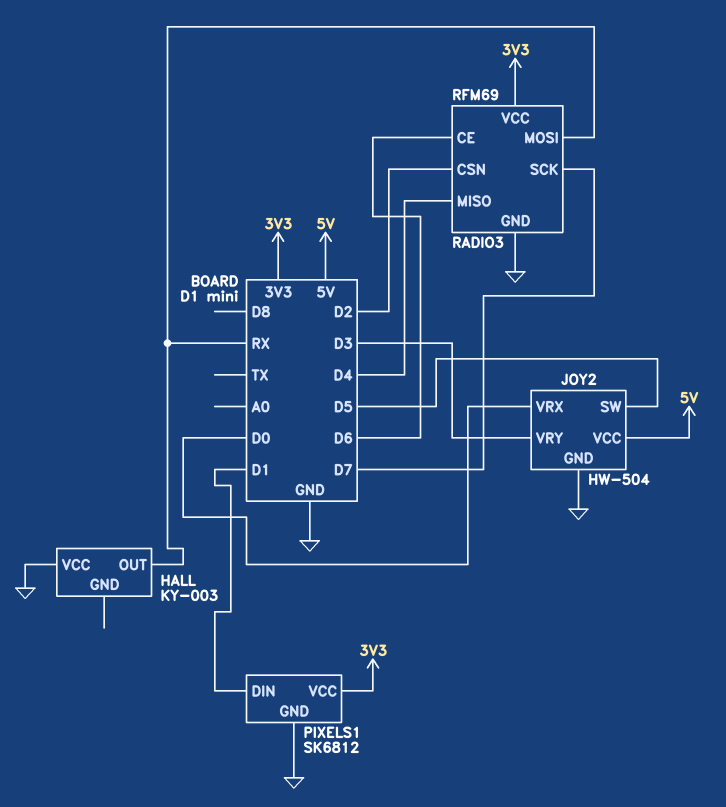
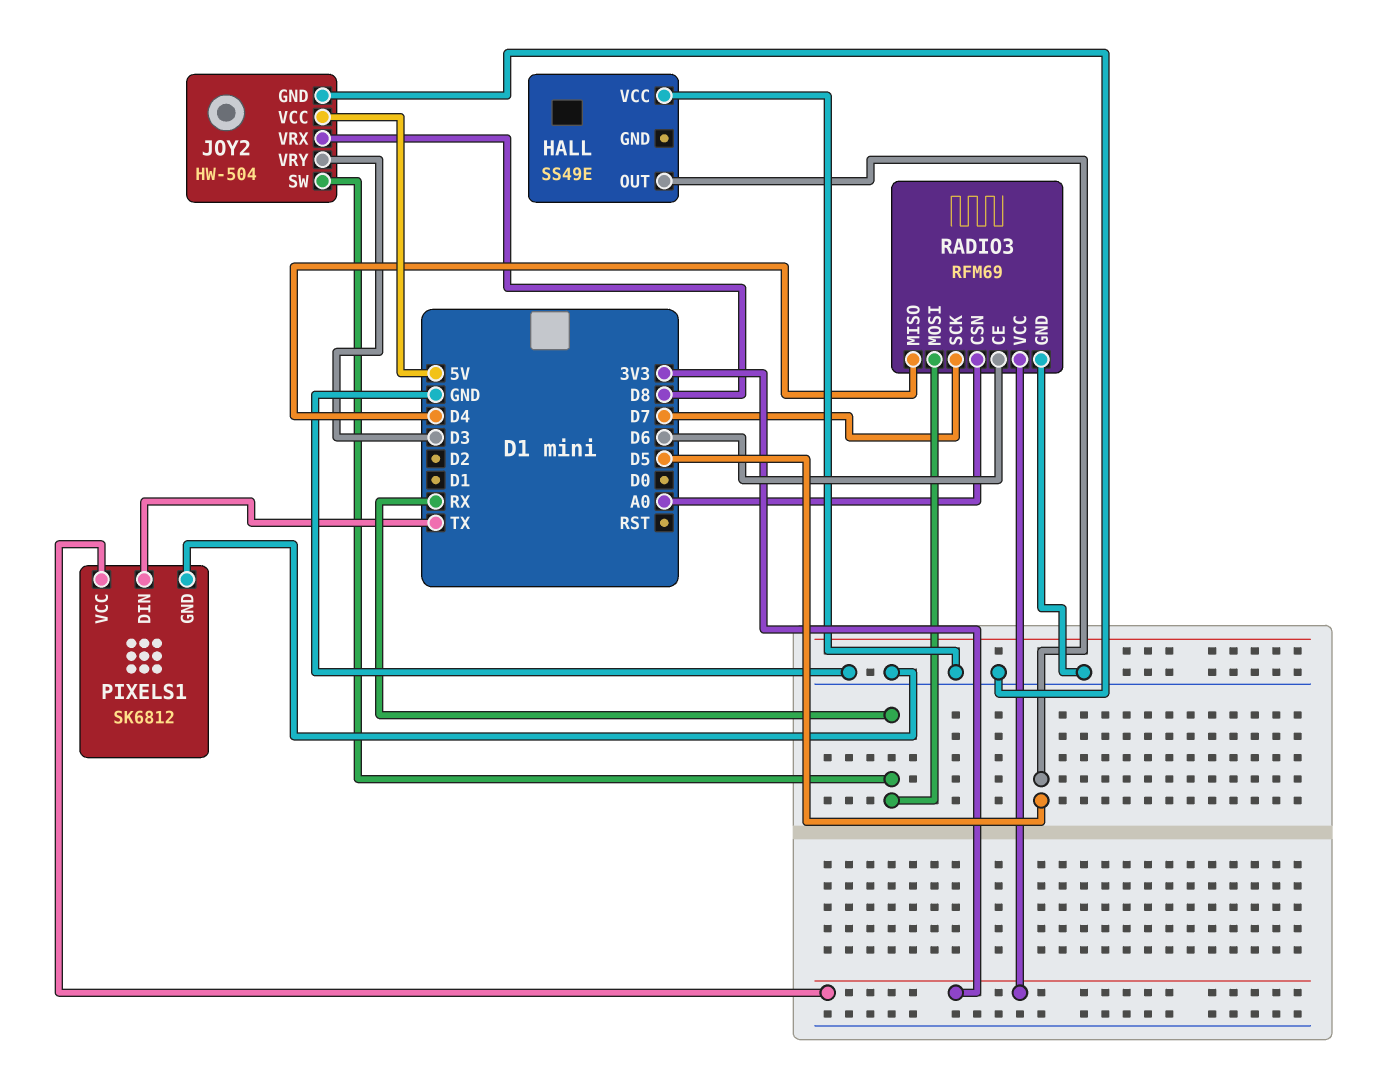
HALL: KY-003 -> SS49E
HALL pin OUT: RX -> D5
JOY2 pin SW: D5 -> RX
JOY2 pin VRX: D0 -> D8
PIXELS1 pin DIN: D1 -> TX
RADIO3 pin CSN: D2 -> A0

